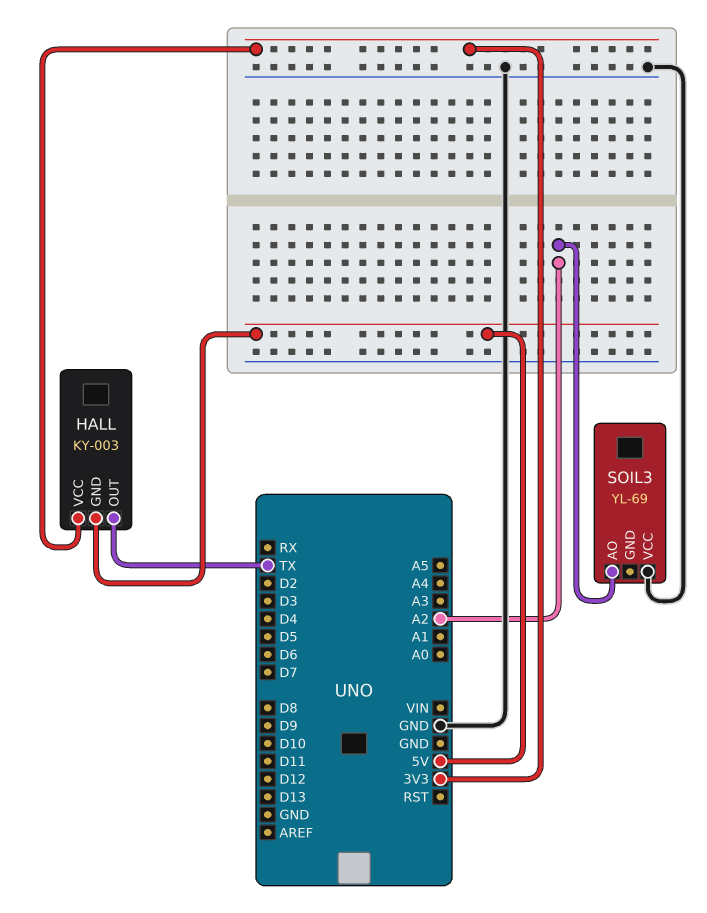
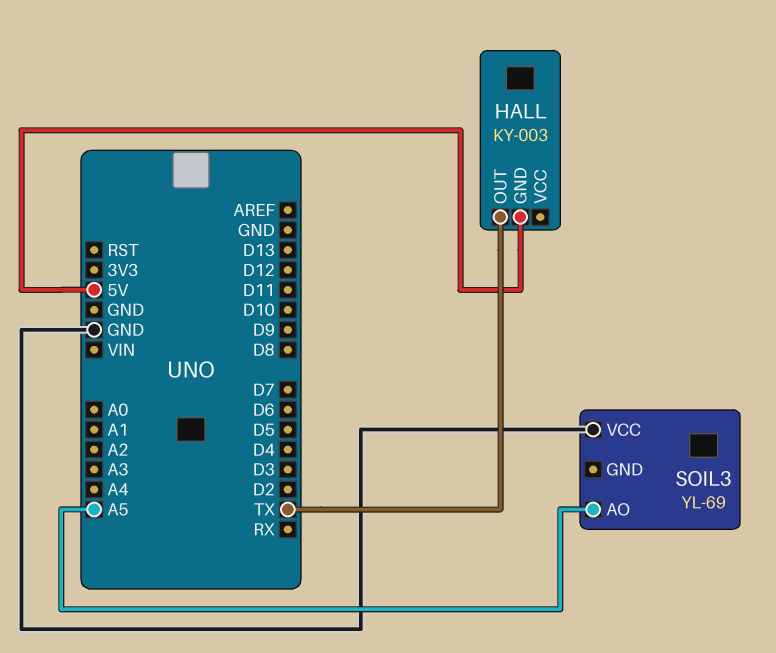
HALL pin VCC: 3V3 -> none
SOIL3 pin AO: A2 -> A5

